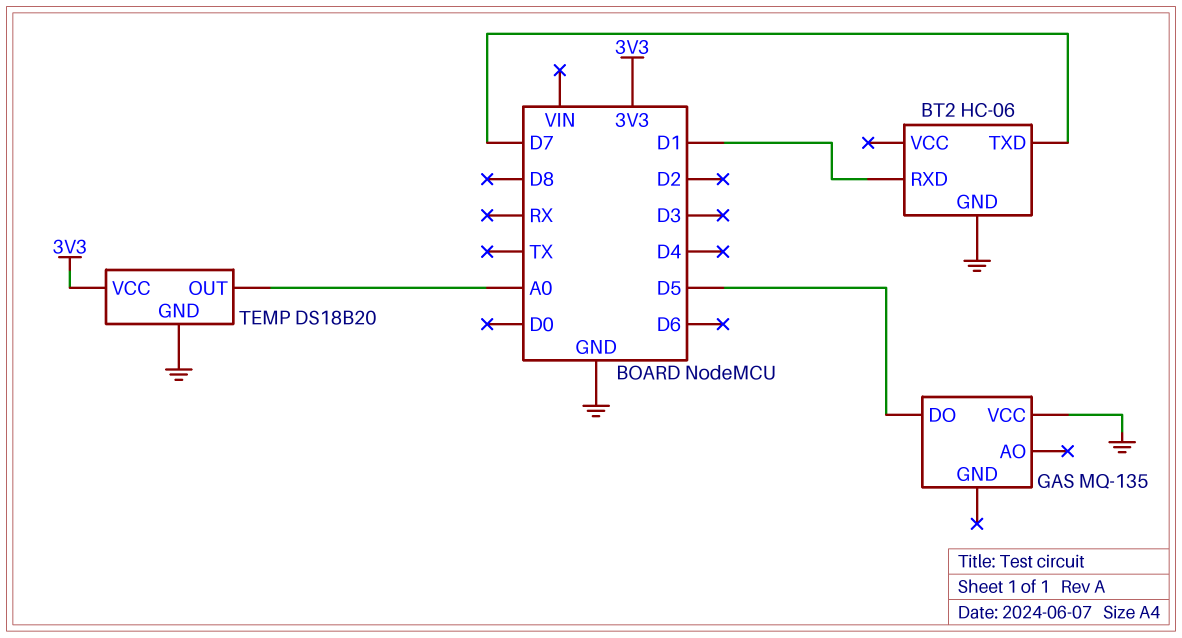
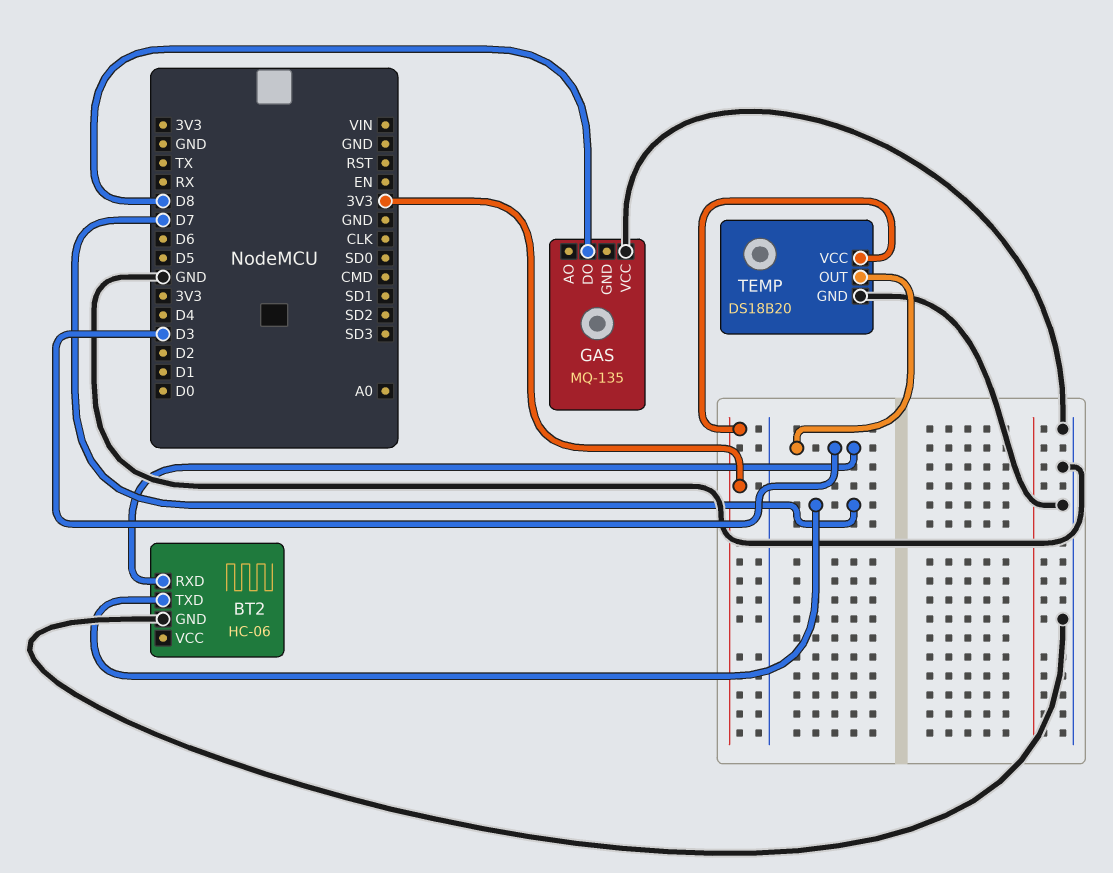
BT2 pin RXD: D1 -> D3
GAS pin DO: D5 -> D8
TEMP pin OUT: A0 -> D3

